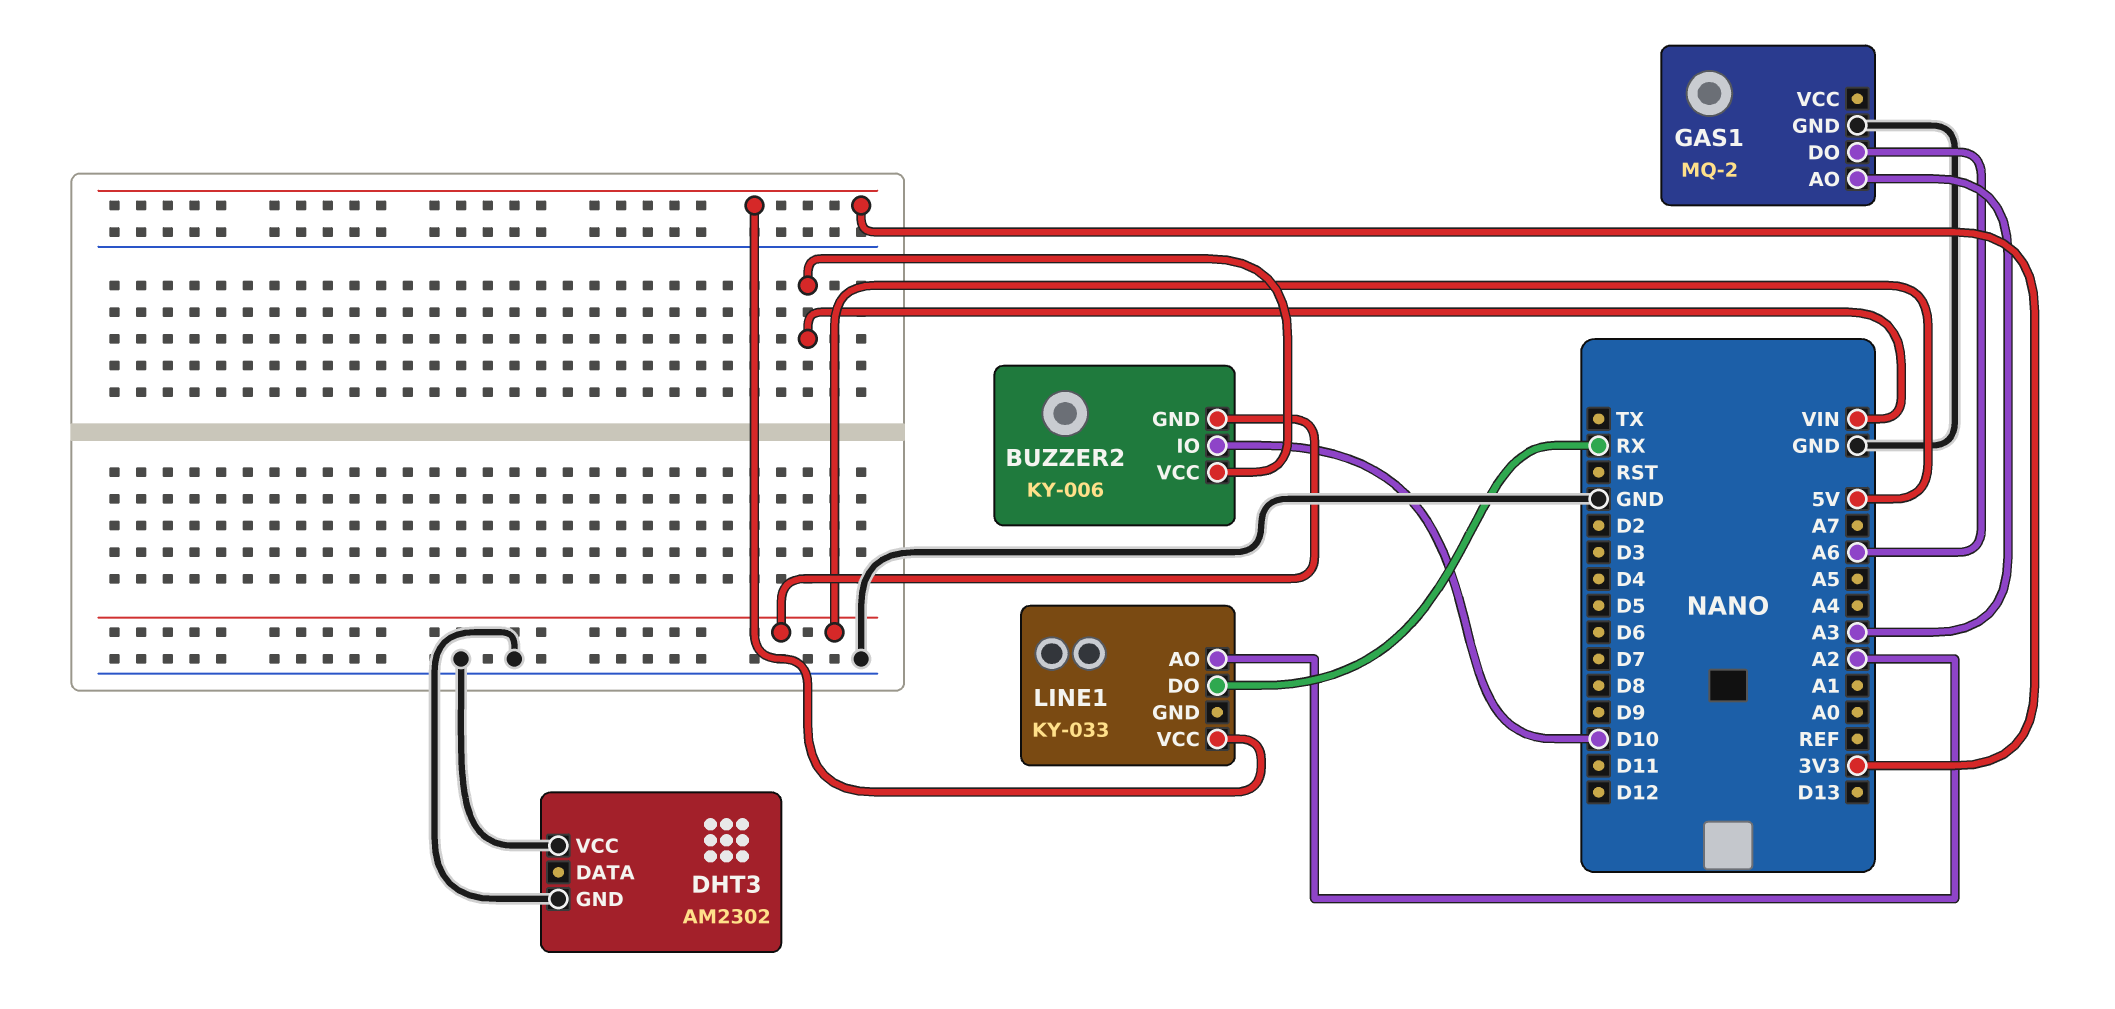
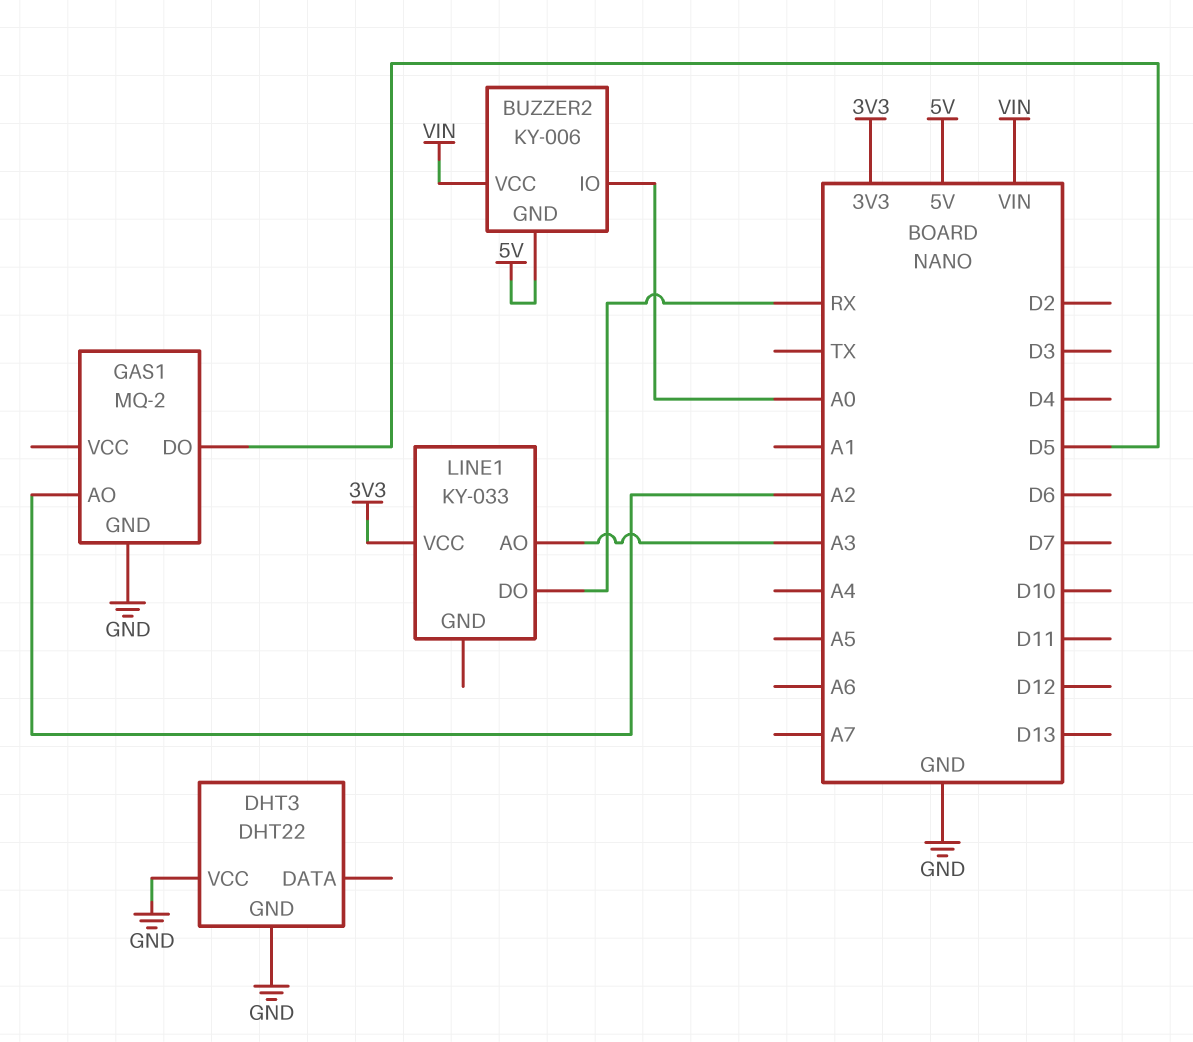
BUZZER2 pin IO: D10 -> A0
DHT3: AM2302 -> DHT22
GAS1 pin AO: A3 -> A2
GAS1 pin DO: A6 -> D5
LINE1 pin AO: A2 -> A3

